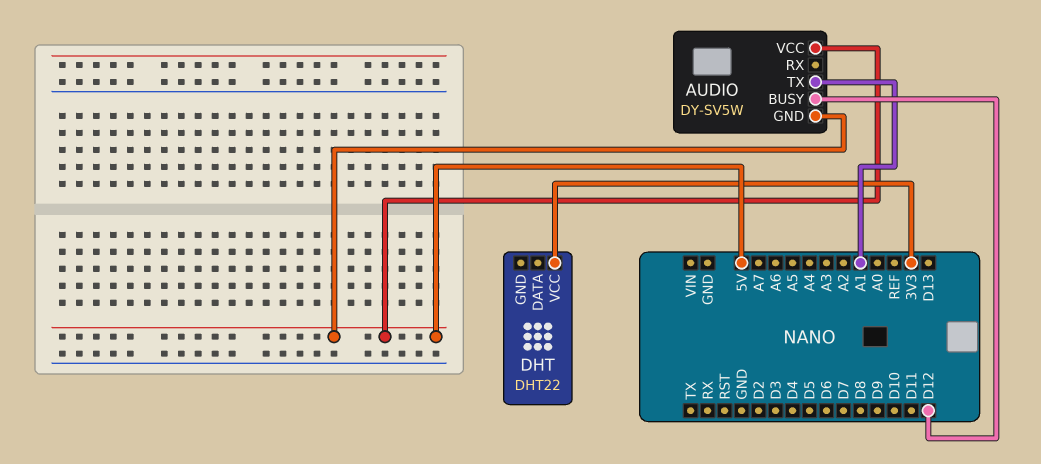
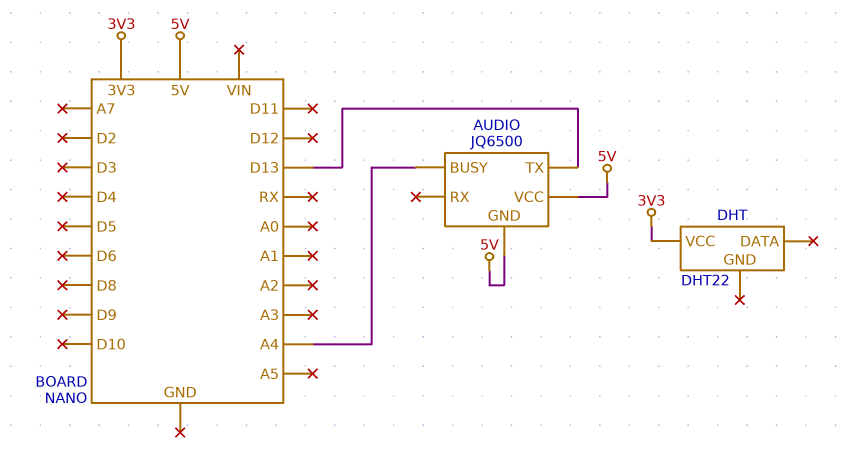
AUDIO: DY-SV5W -> JQ6500
AUDIO pin BUSY: D12 -> A4
AUDIO pin TX: A1 -> D13

